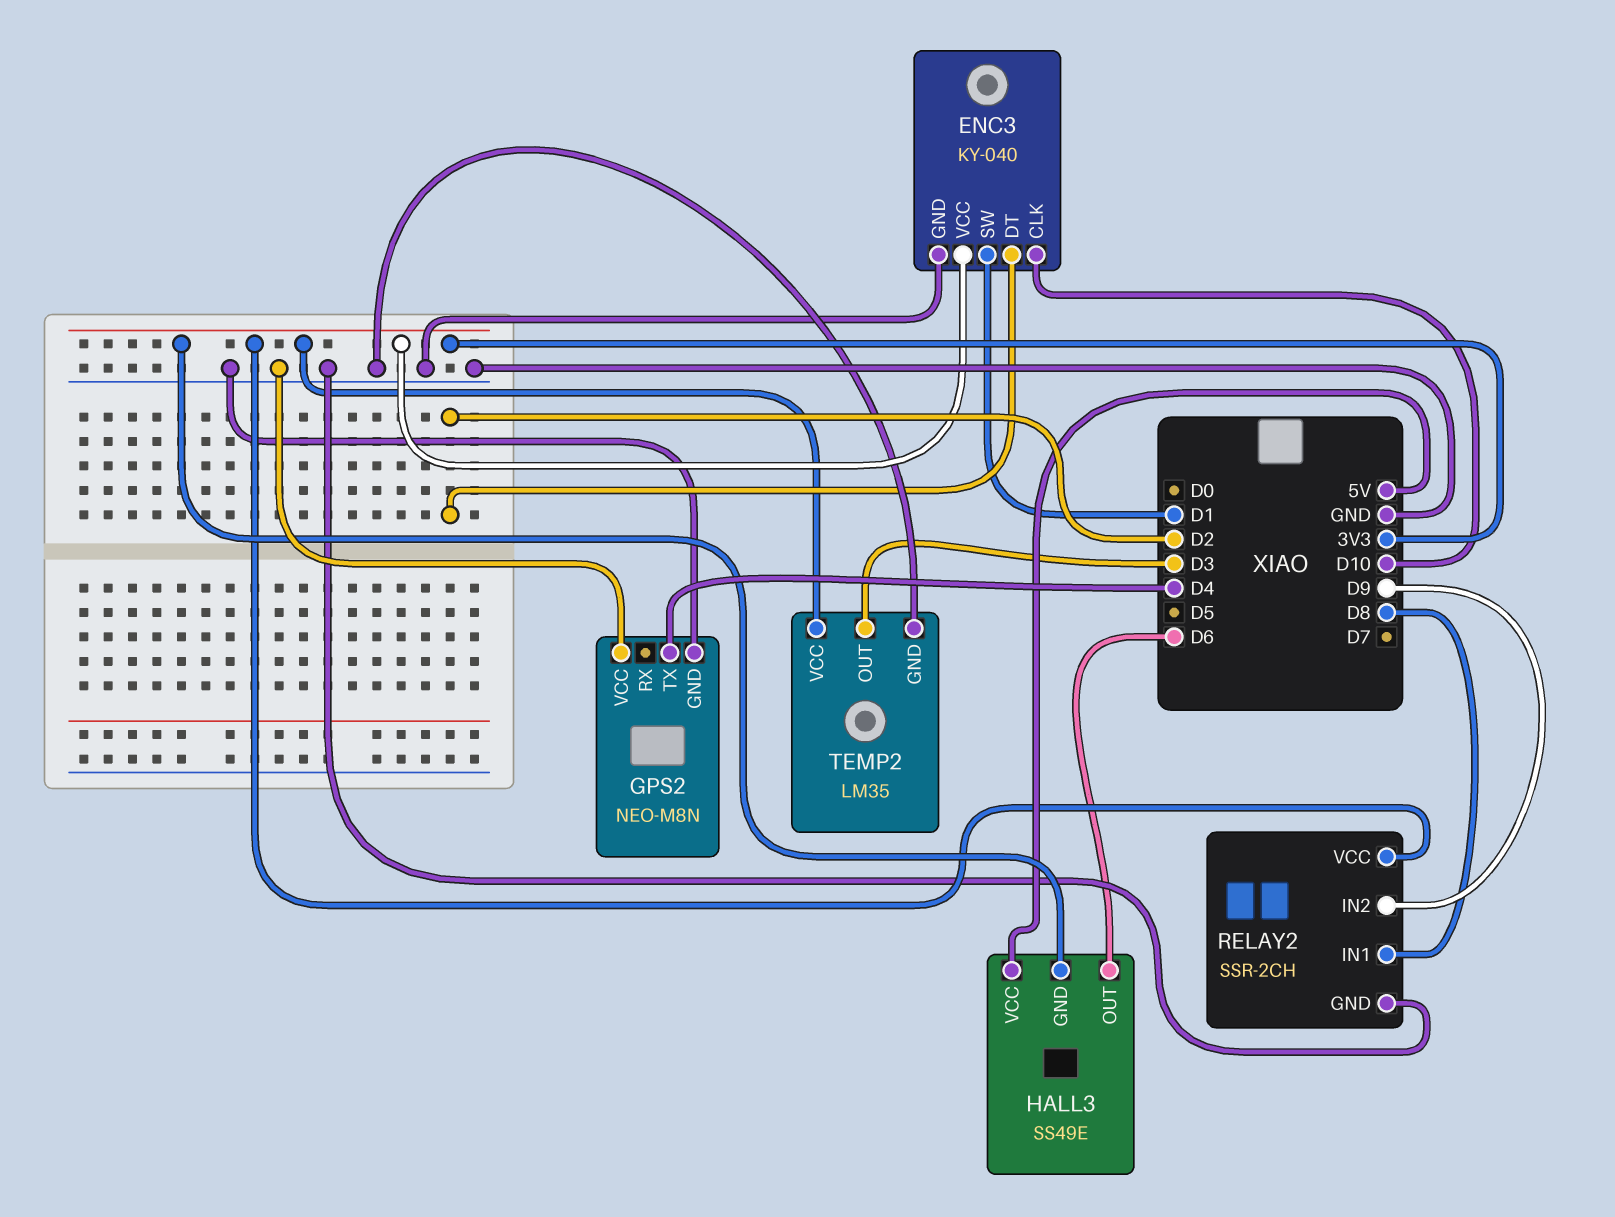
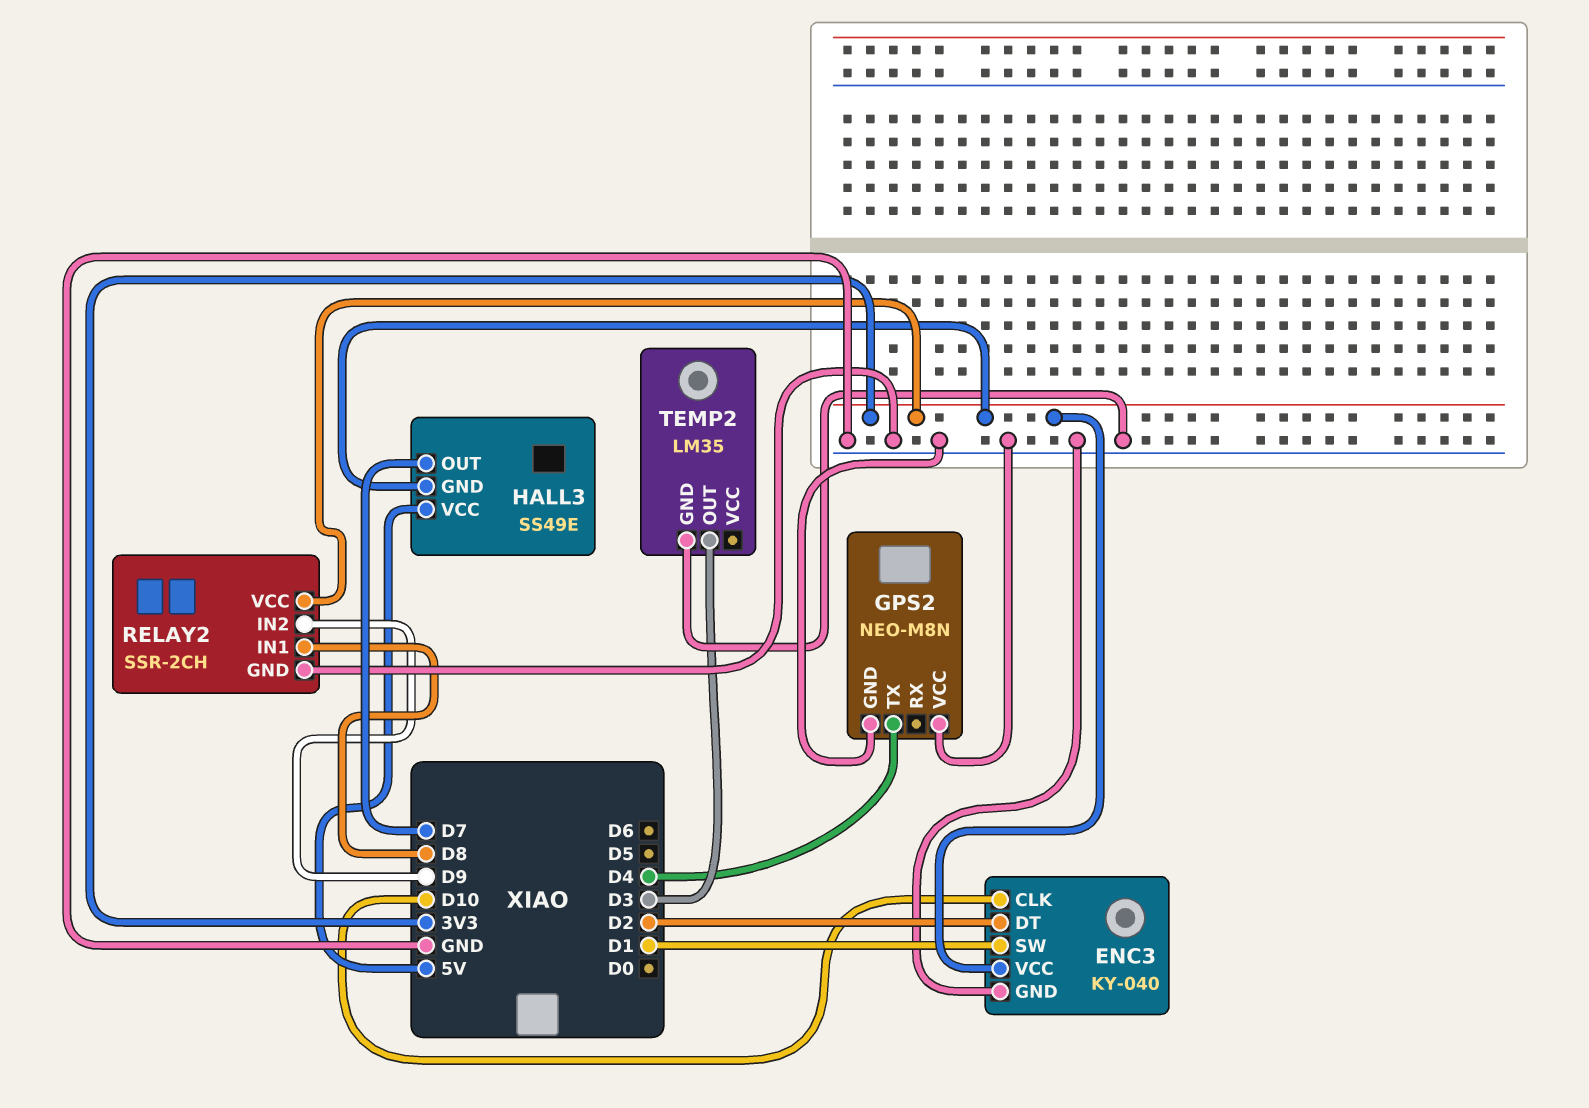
HALL3 pin OUT: D6 -> D7
TEMP2 pin VCC: 3V3 -> none

